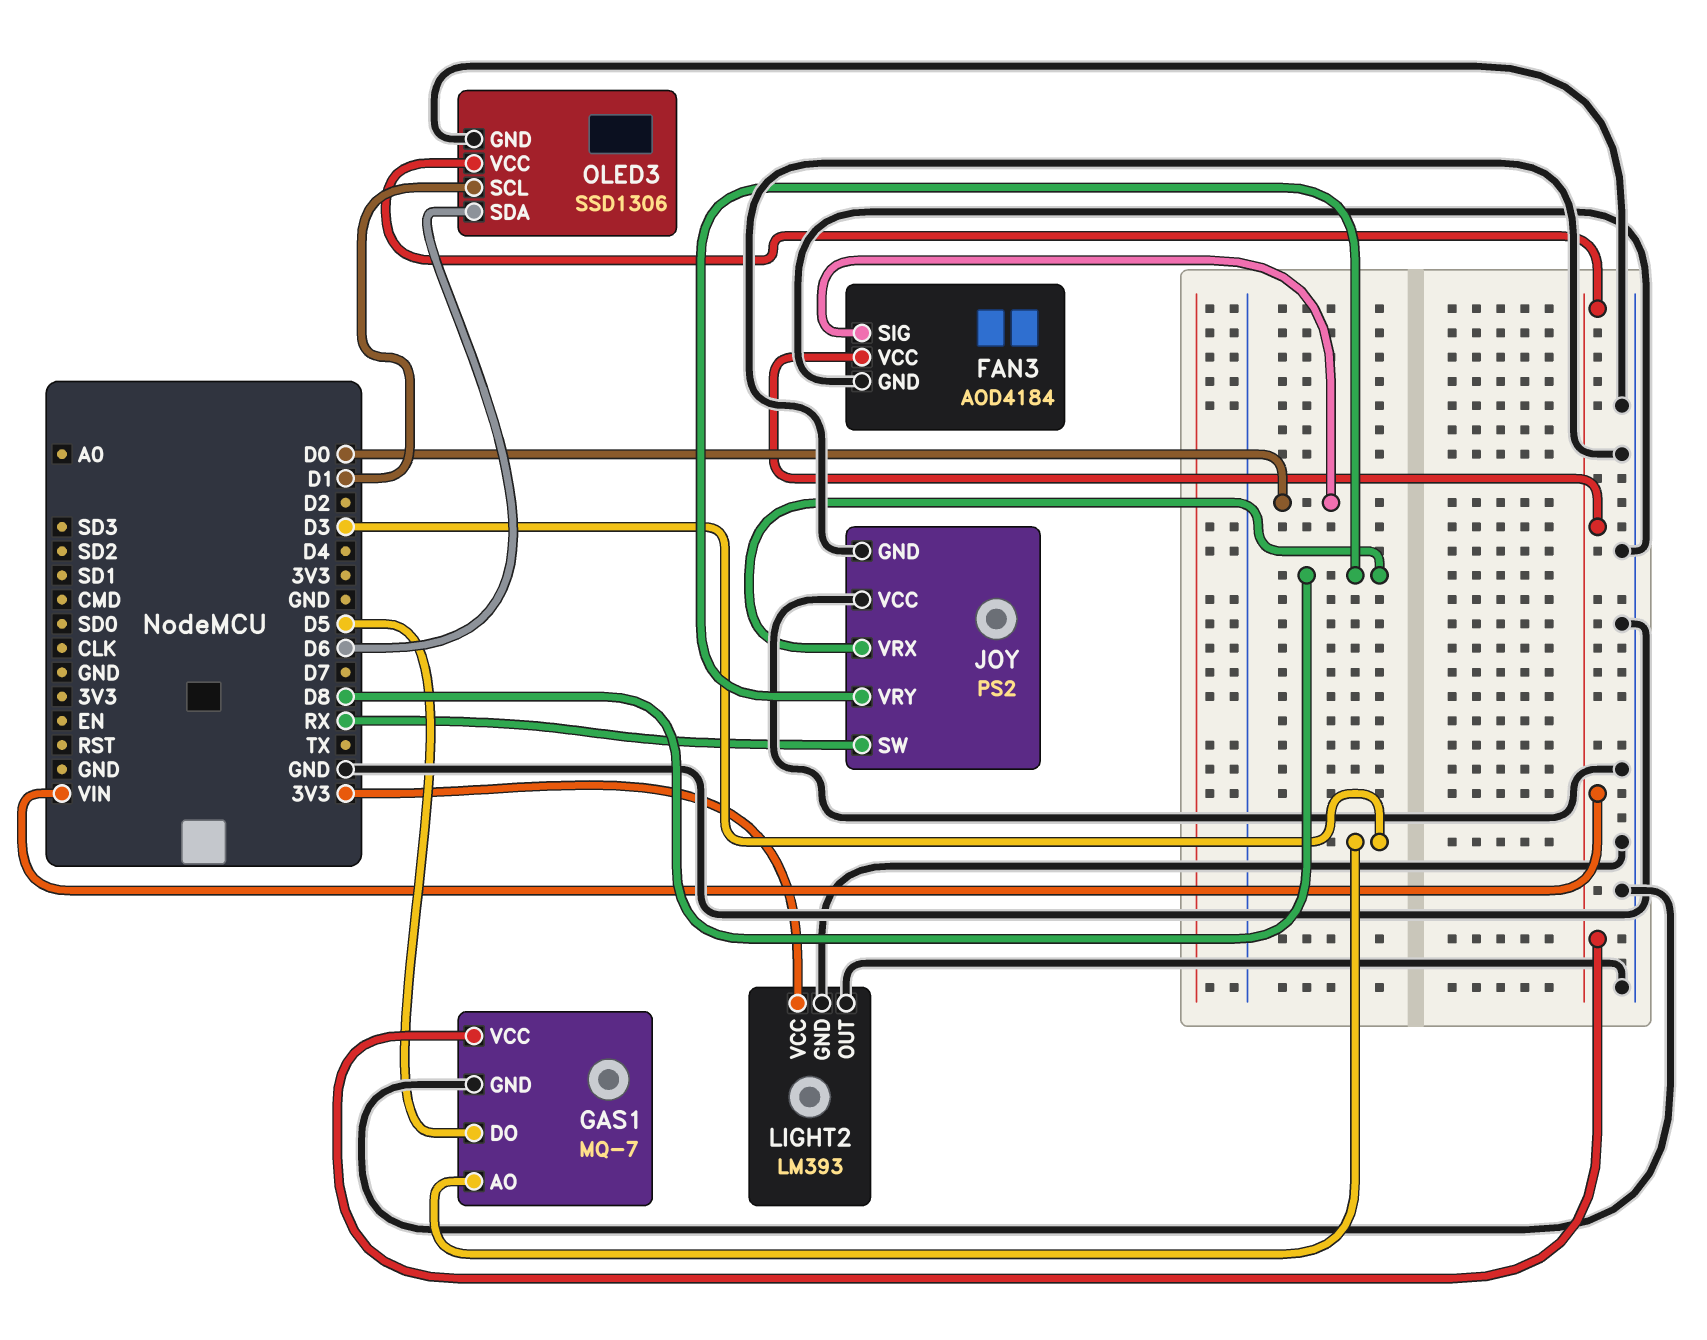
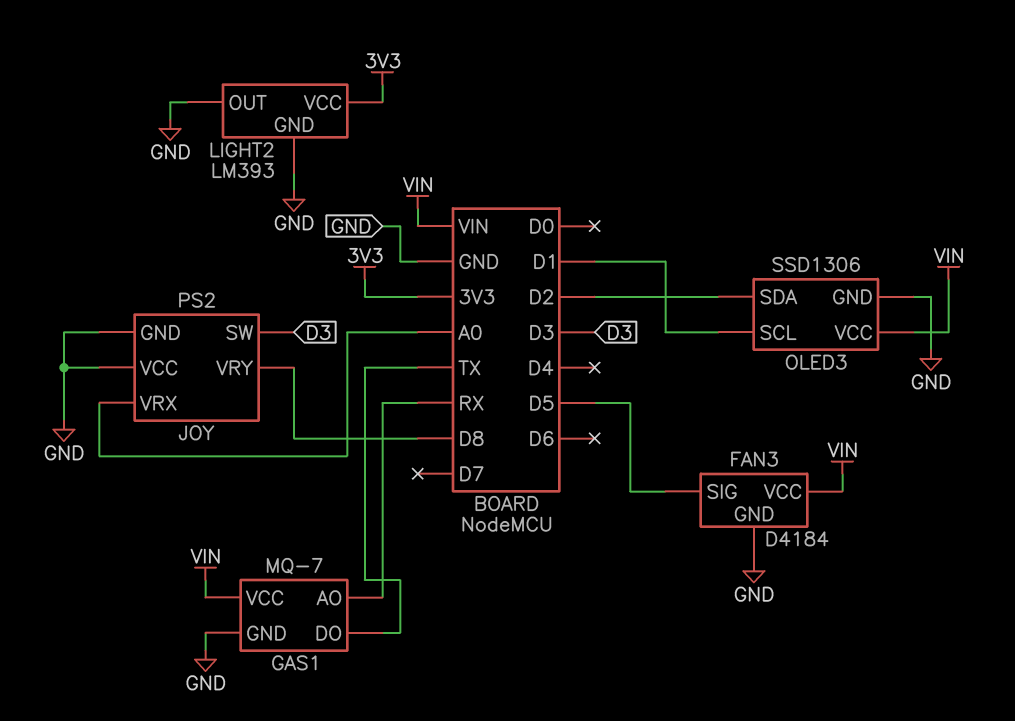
FAN3: AOD4184 -> D4184
FAN3 pin SIG: D0 -> D5
GAS1 pin AO: D3 -> RX
GAS1 pin DO: D5 -> TX
JOY pin SW: RX -> D3
JOY pin VRX: D8 -> A0
OLED3 pin SDA: D6 -> D2

